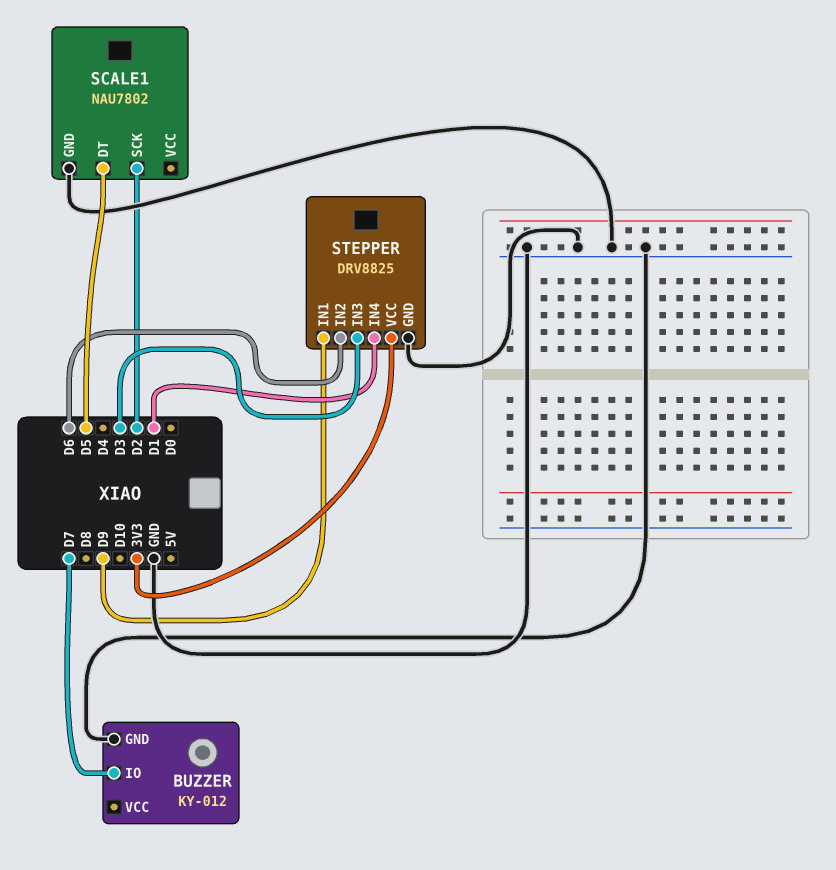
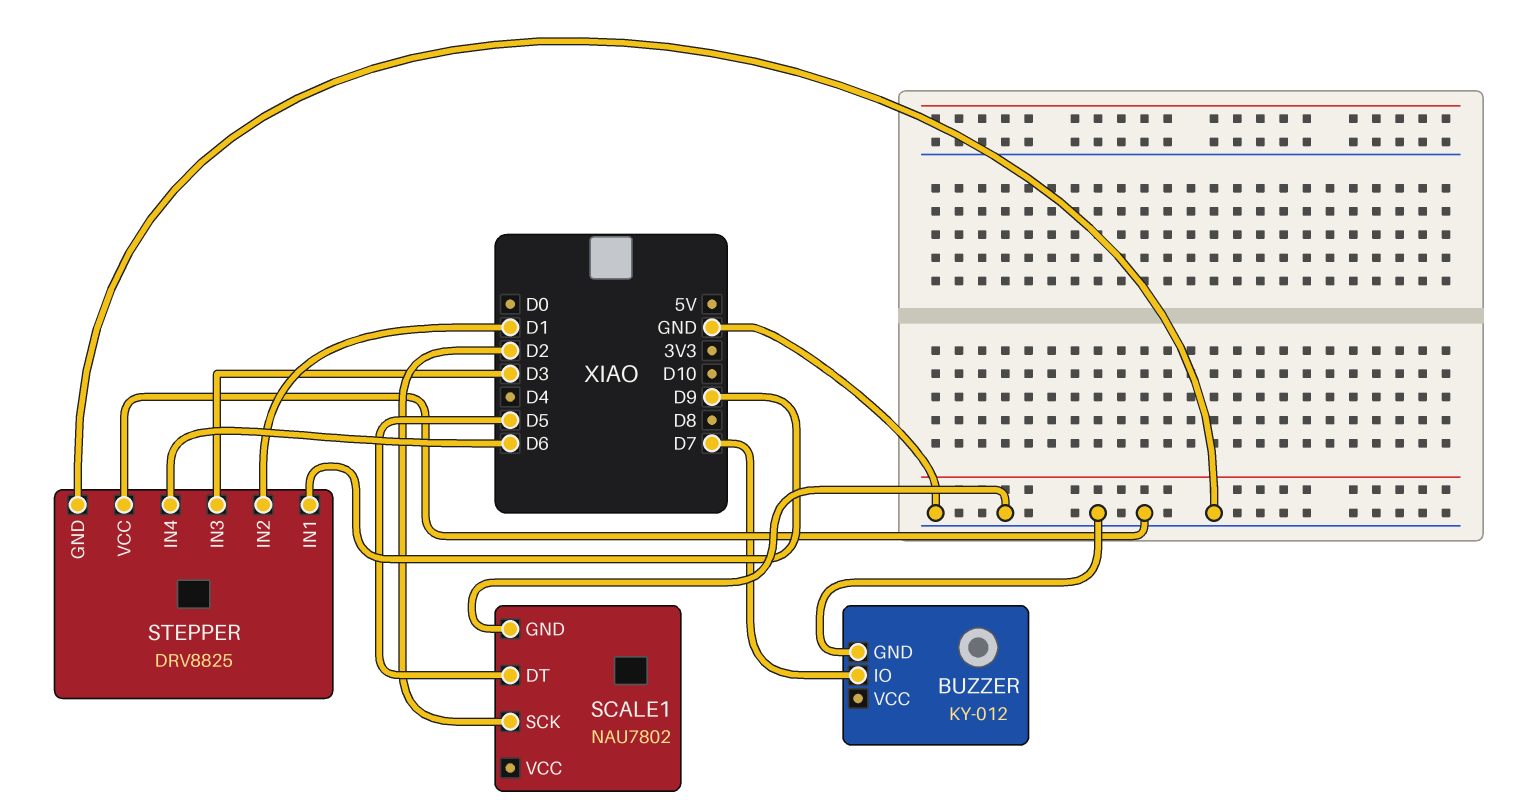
STEPPER pin IN2: D6 -> D1
STEPPER pin IN4: D1 -> D6
STEPPER pin VCC: 3V3 -> GND

